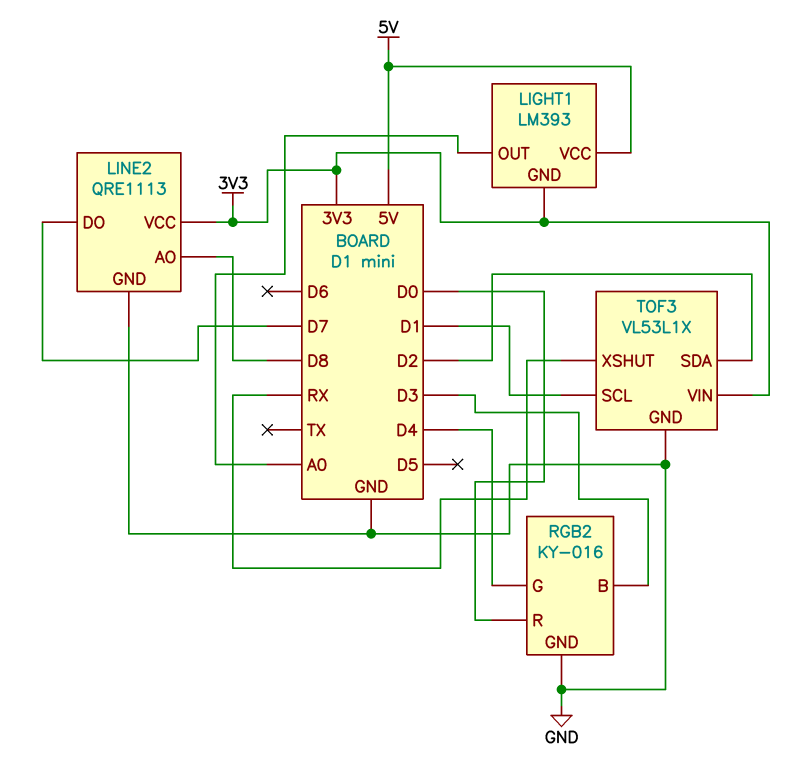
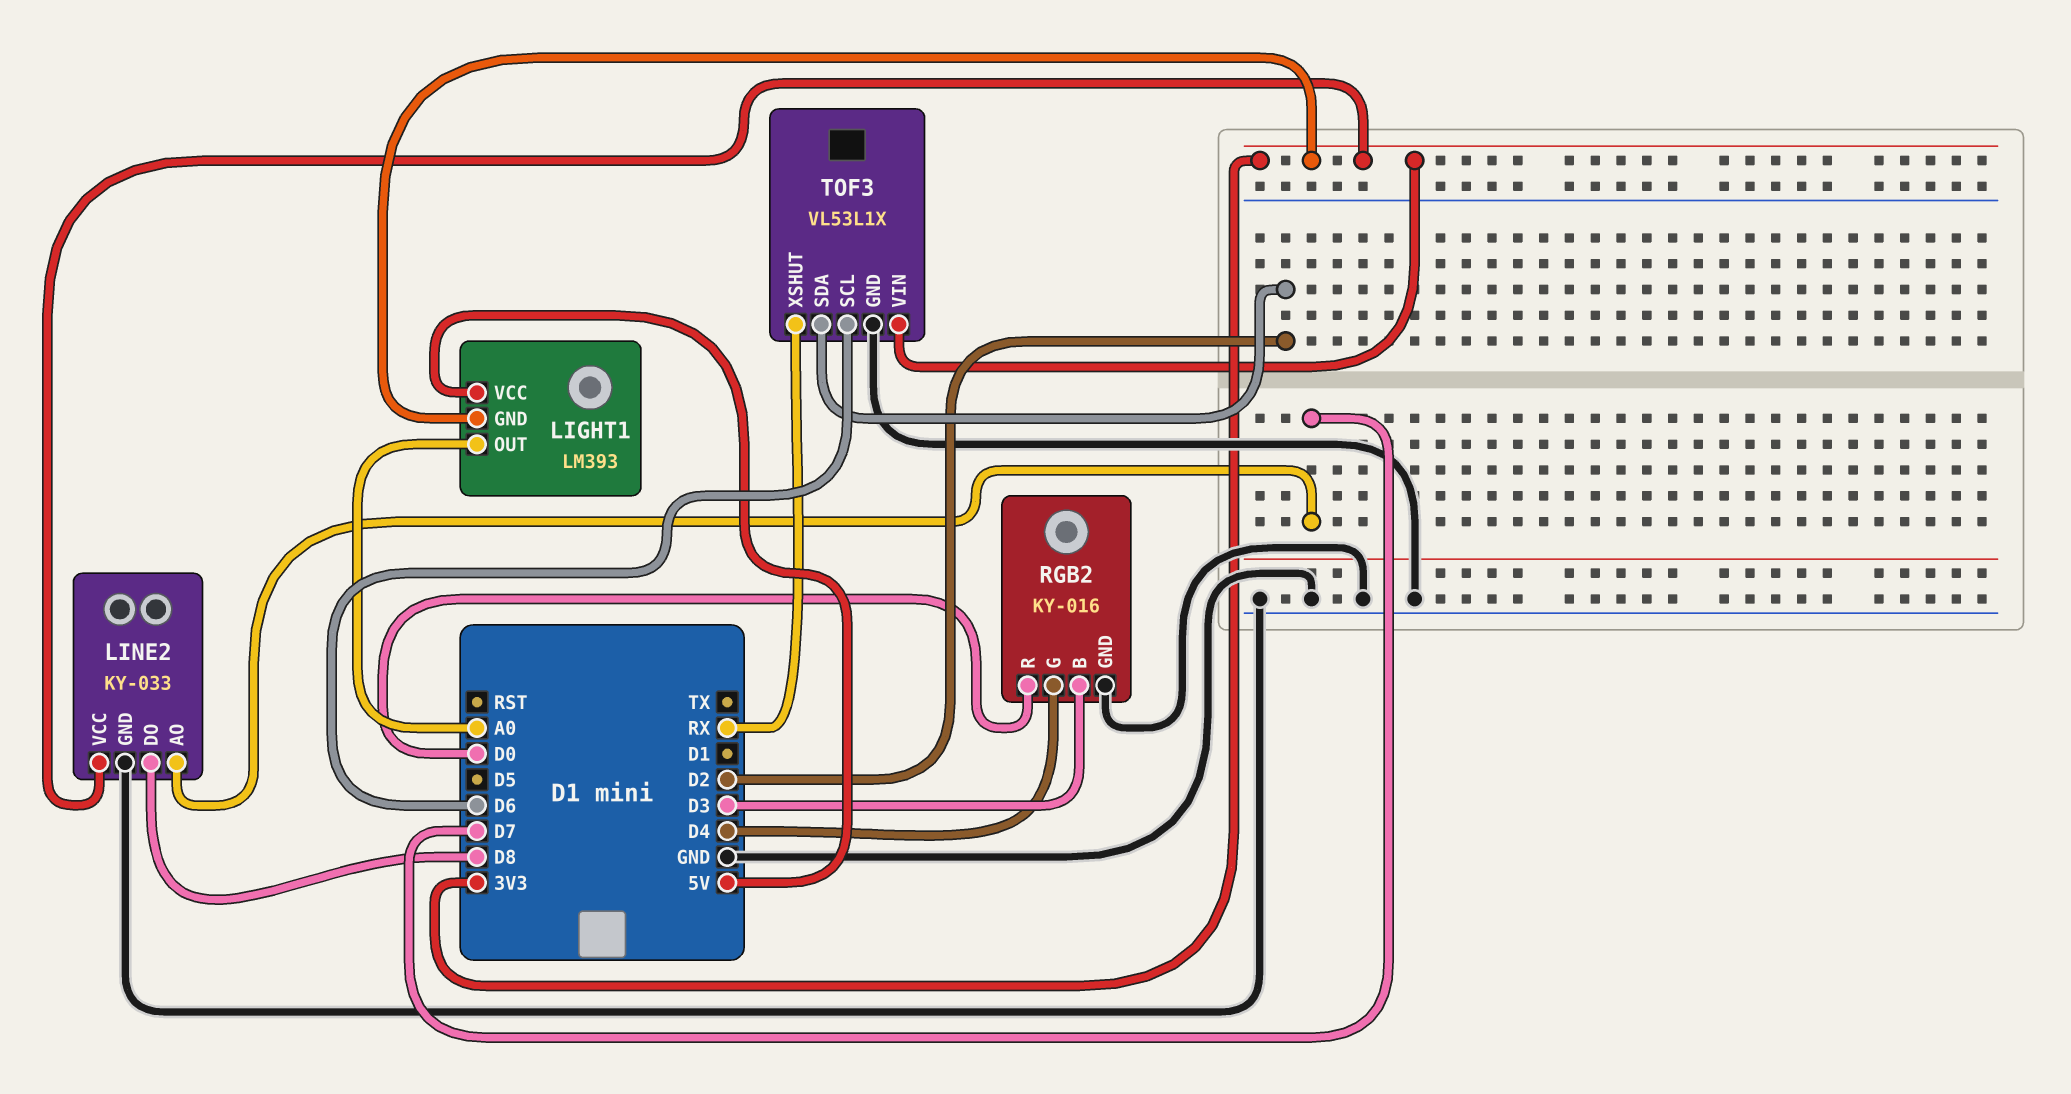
LINE2: QRE1113 -> KY-033
LINE2 pin AO: D8 -> D7
LINE2 pin DO: D7 -> D8
TOF3 pin SCL: D1 -> D6

